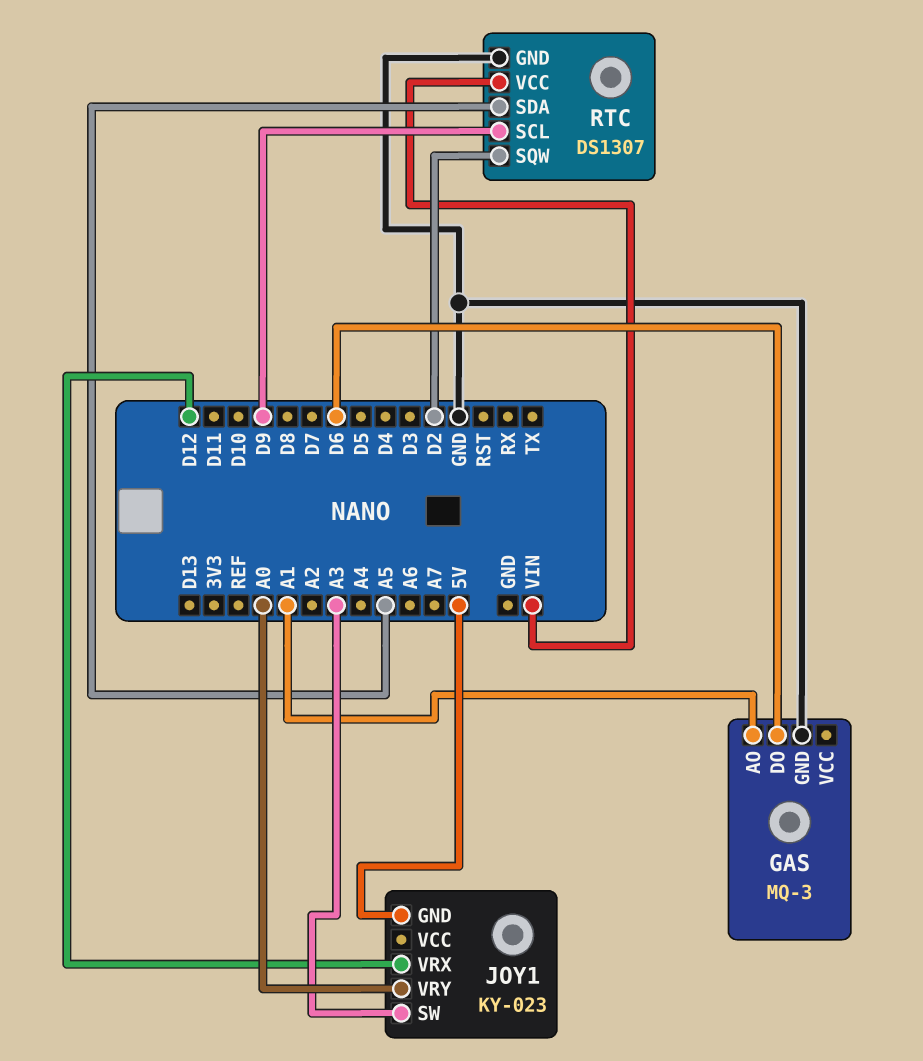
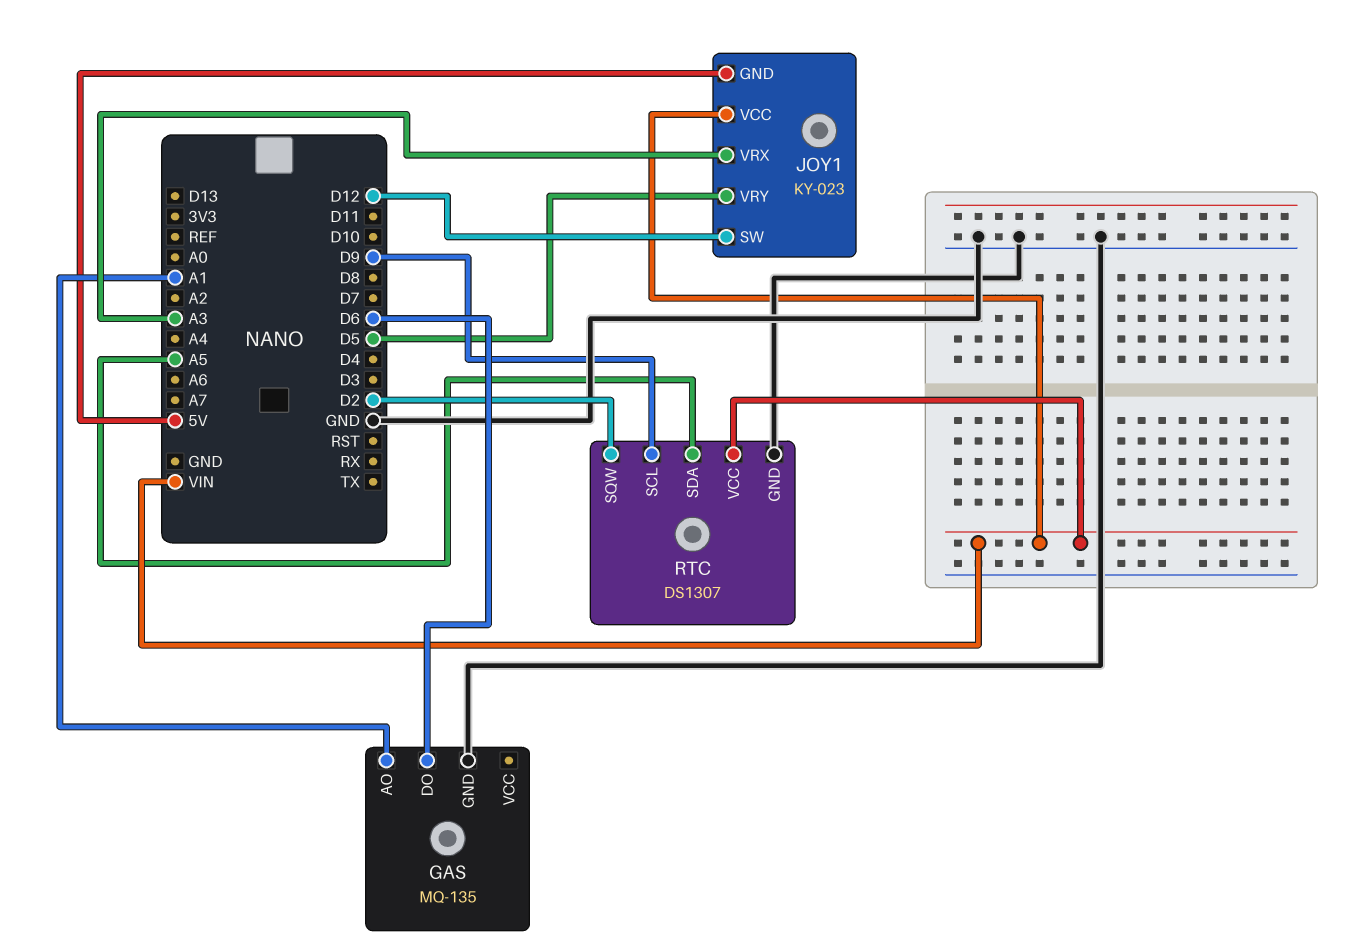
GAS: MQ-3 -> MQ-135
JOY1 pin SW: A3 -> D12
JOY1 pin VCC: none -> VIN
JOY1 pin VRX: D12 -> A3
JOY1 pin VRY: A0 -> D5

